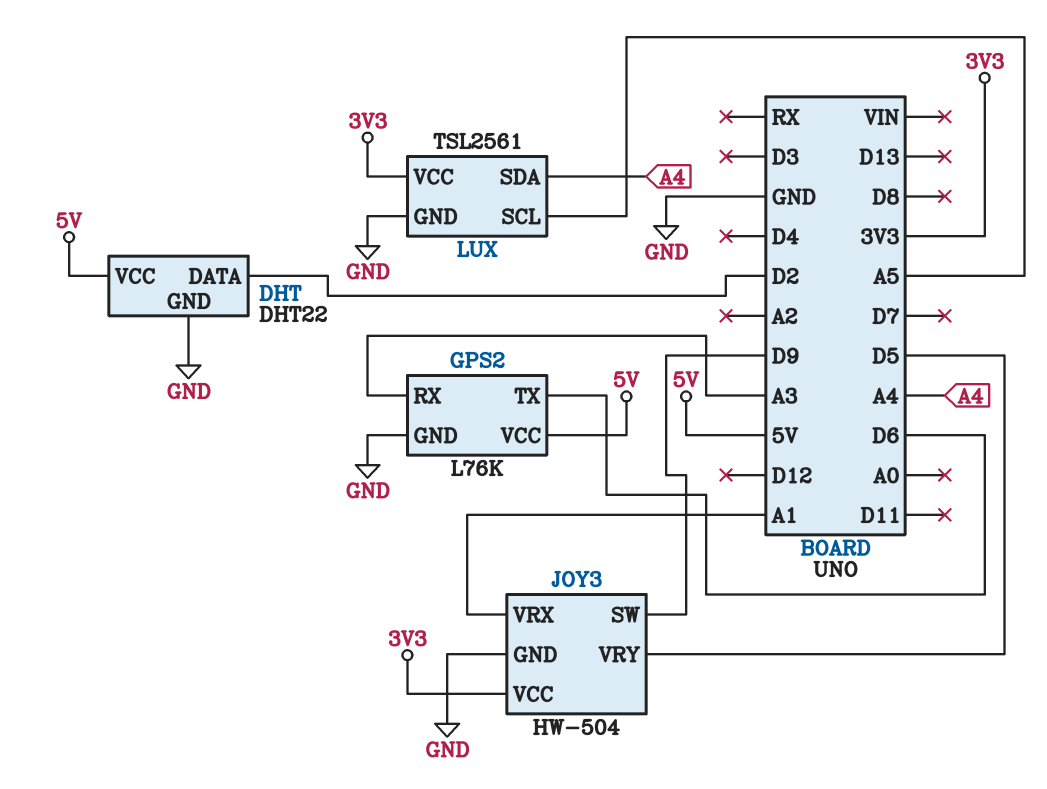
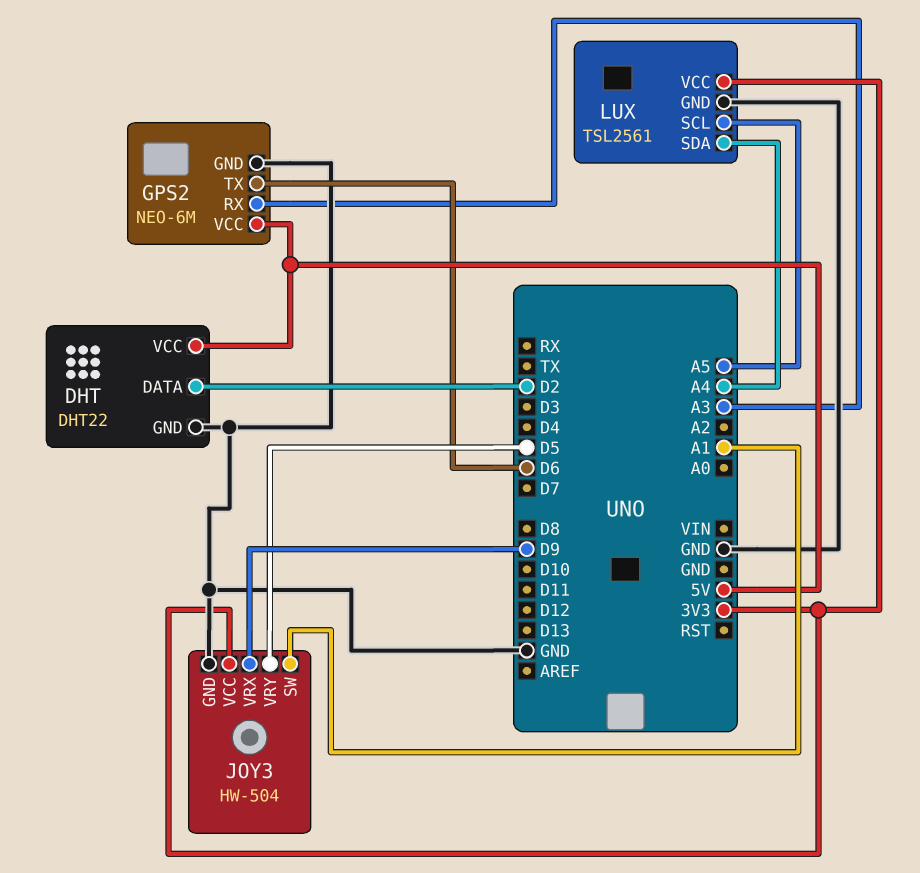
GPS2: L76K -> NEO-6M
JOY3 pin SW: D9 -> A1
JOY3 pin VRX: A1 -> D9

